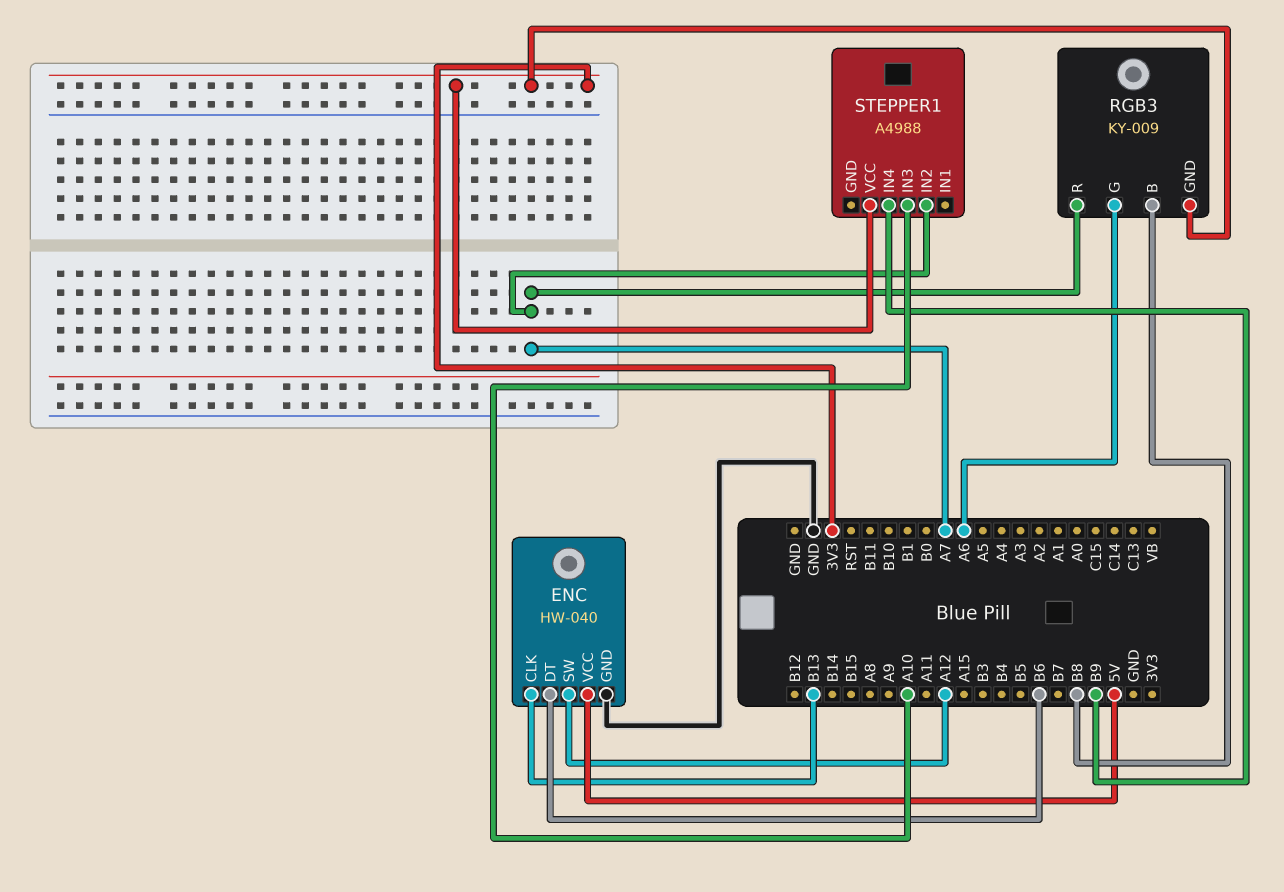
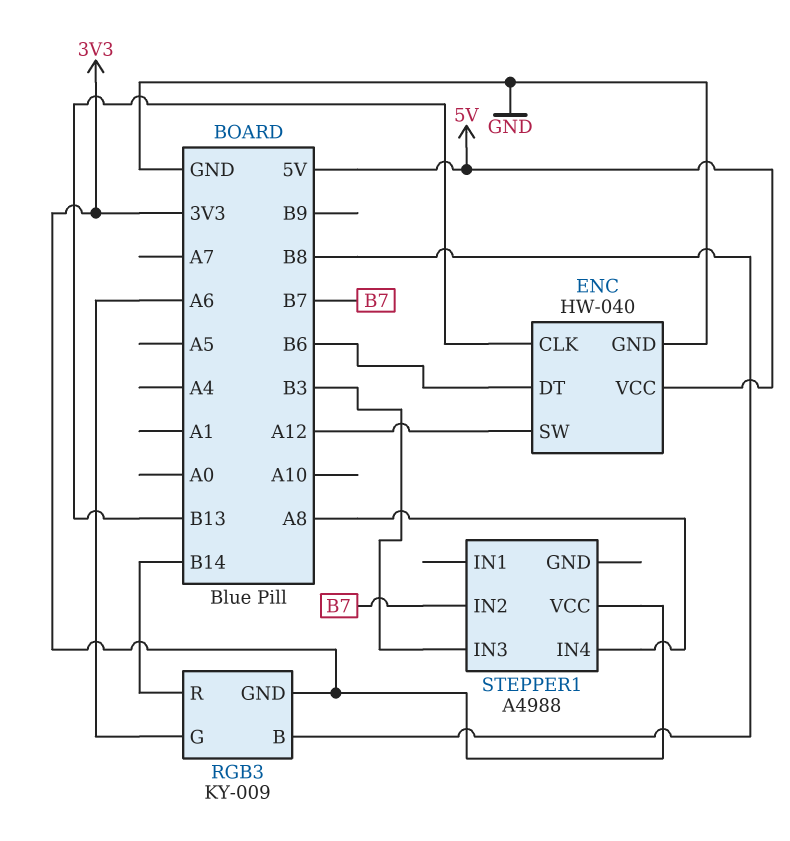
RGB3 pin R: A7 -> B14
STEPPER1 pin IN2: A7 -> B7
STEPPER1 pin IN3: A10 -> B3
STEPPER1 pin IN4: B9 -> A8

